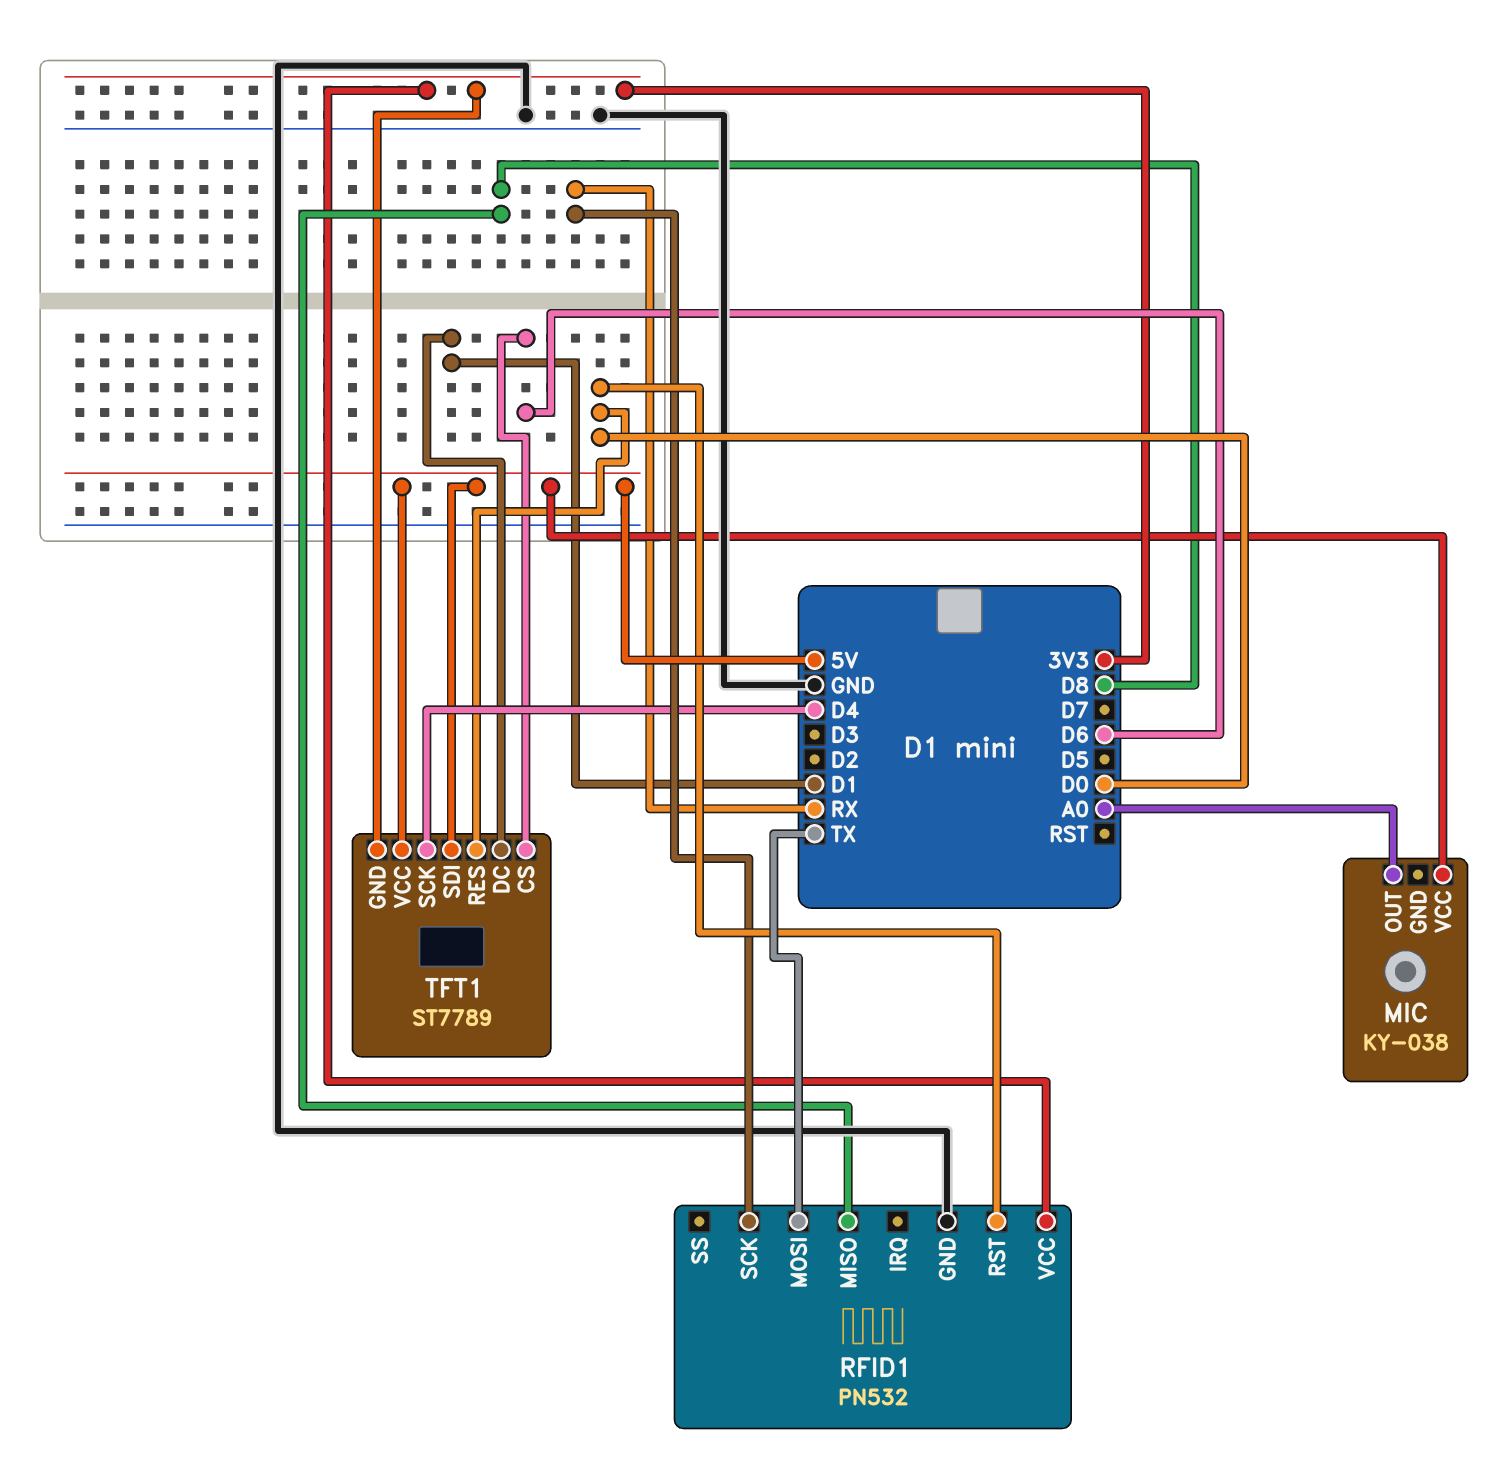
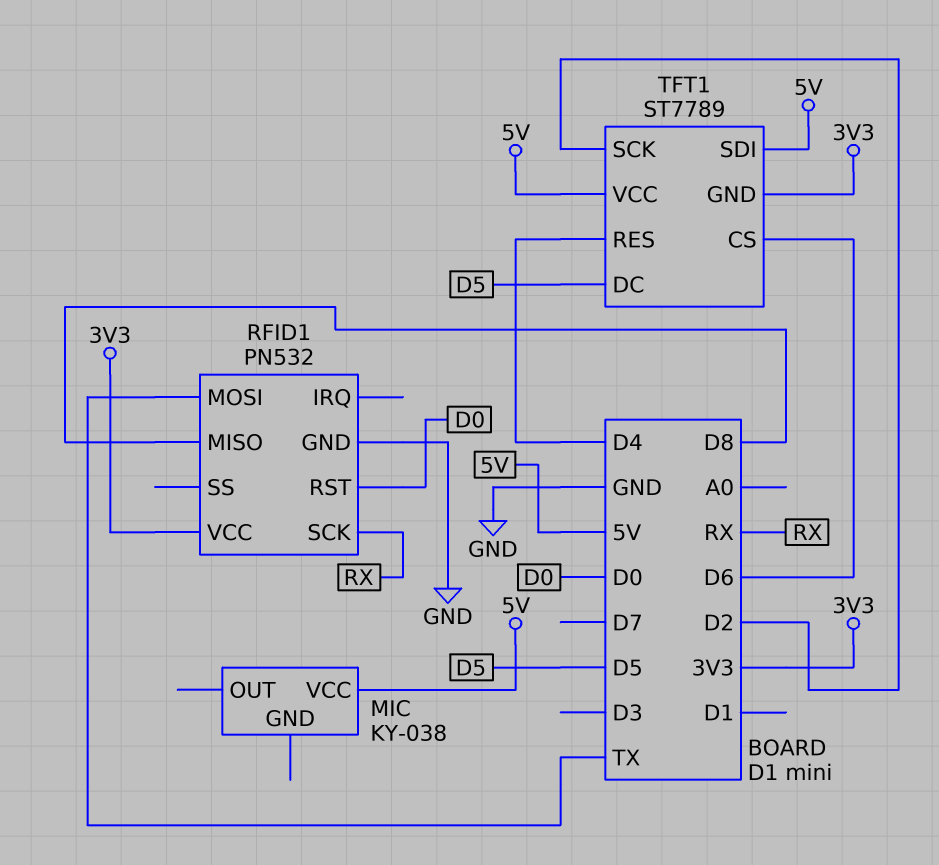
MIC pin OUT: A0 -> none
TFT1 pin DC: D1 -> D5
TFT1 pin RES: D0 -> D4
TFT1 pin SCK: D4 -> D2

